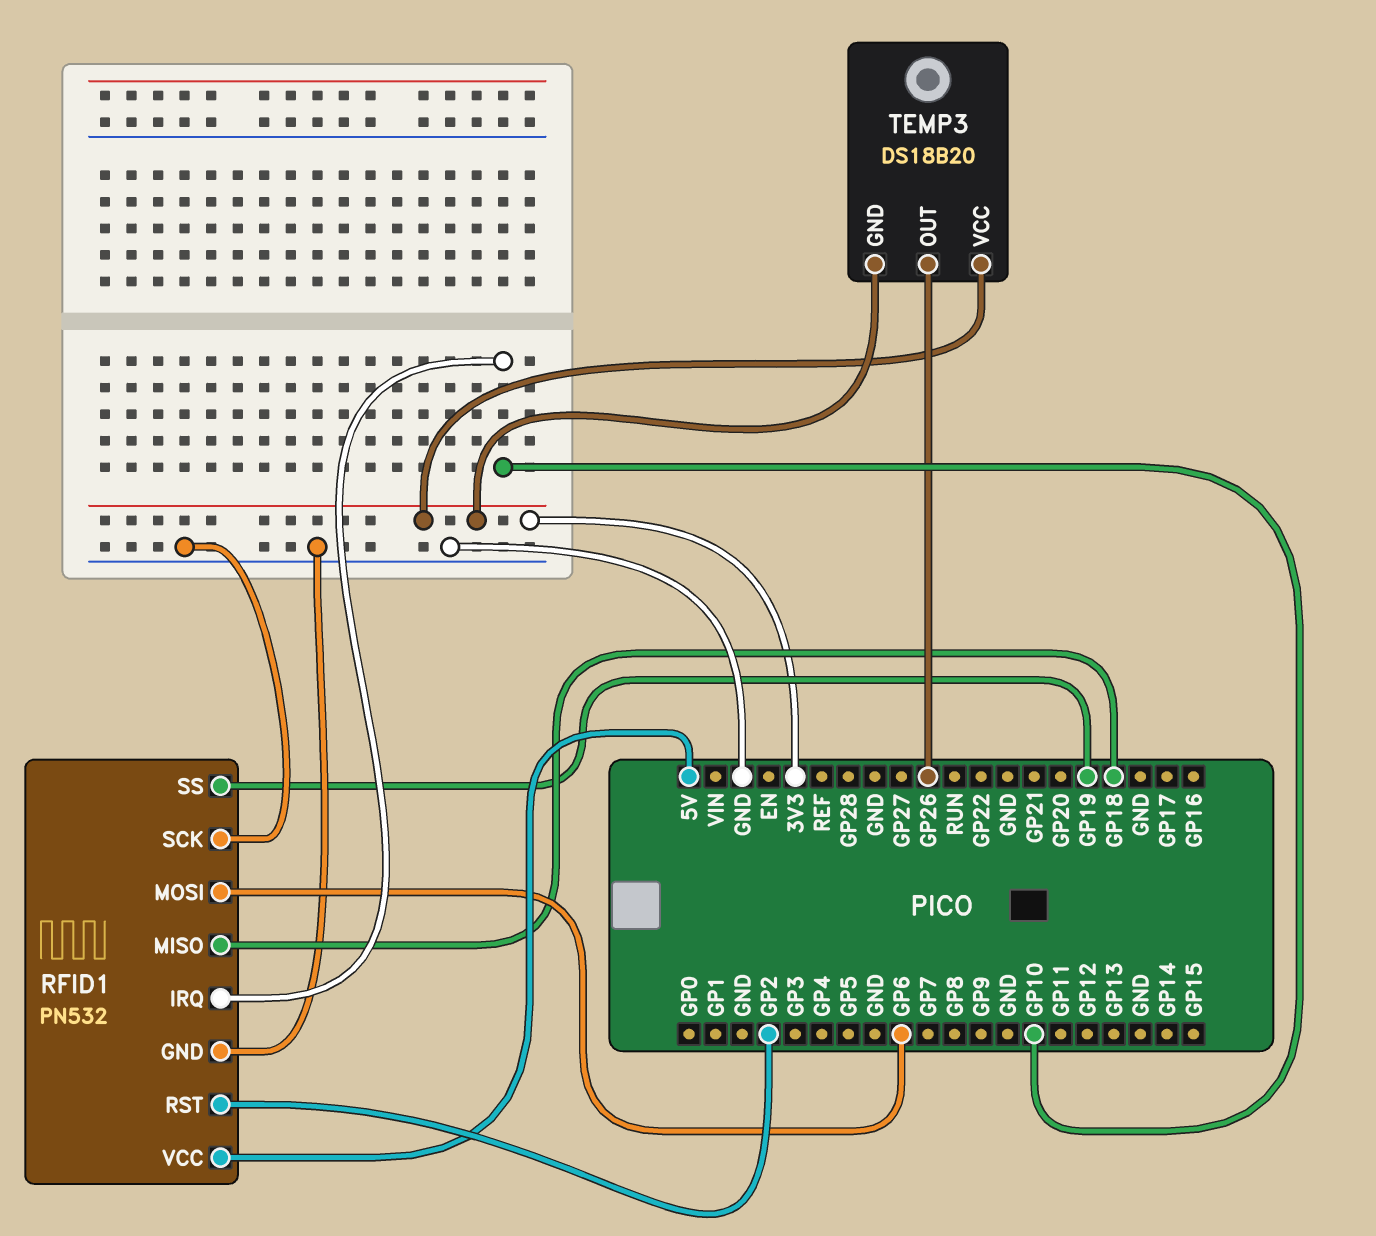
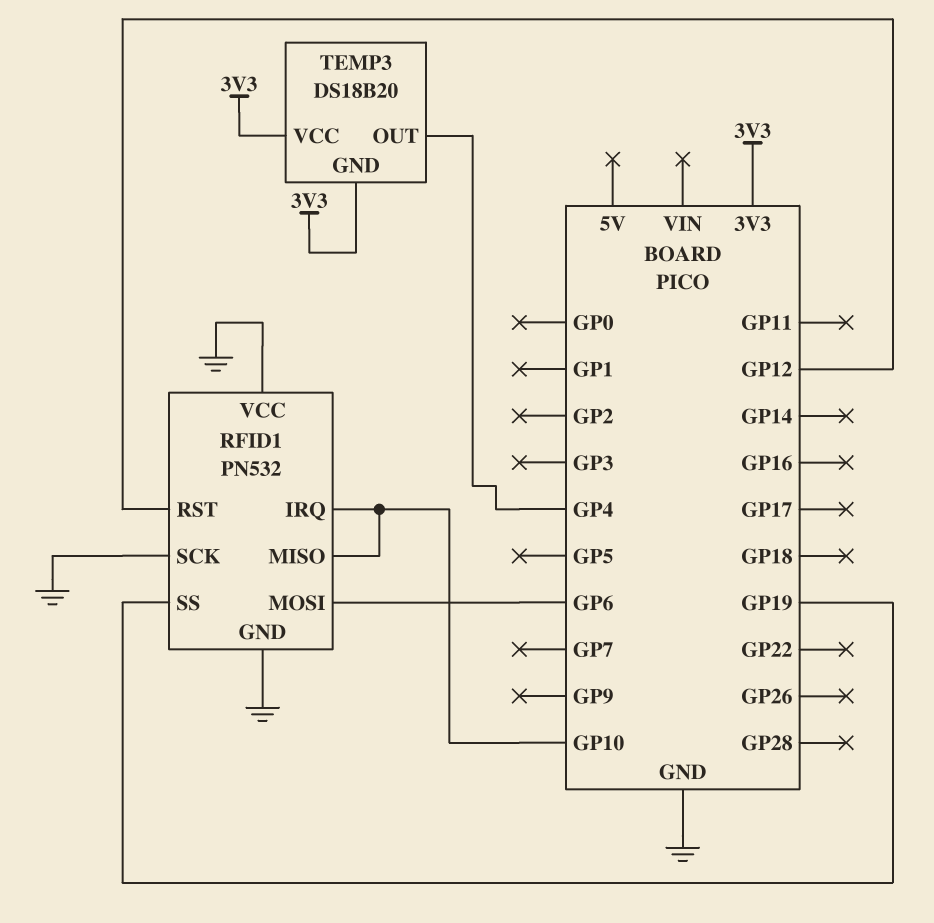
RFID1 pin MISO: GP18 -> GP10
RFID1 pin RST: GP2 -> GP12
RFID1 pin VCC: 5V -> GND
TEMP3 pin OUT: GP26 -> GP4

